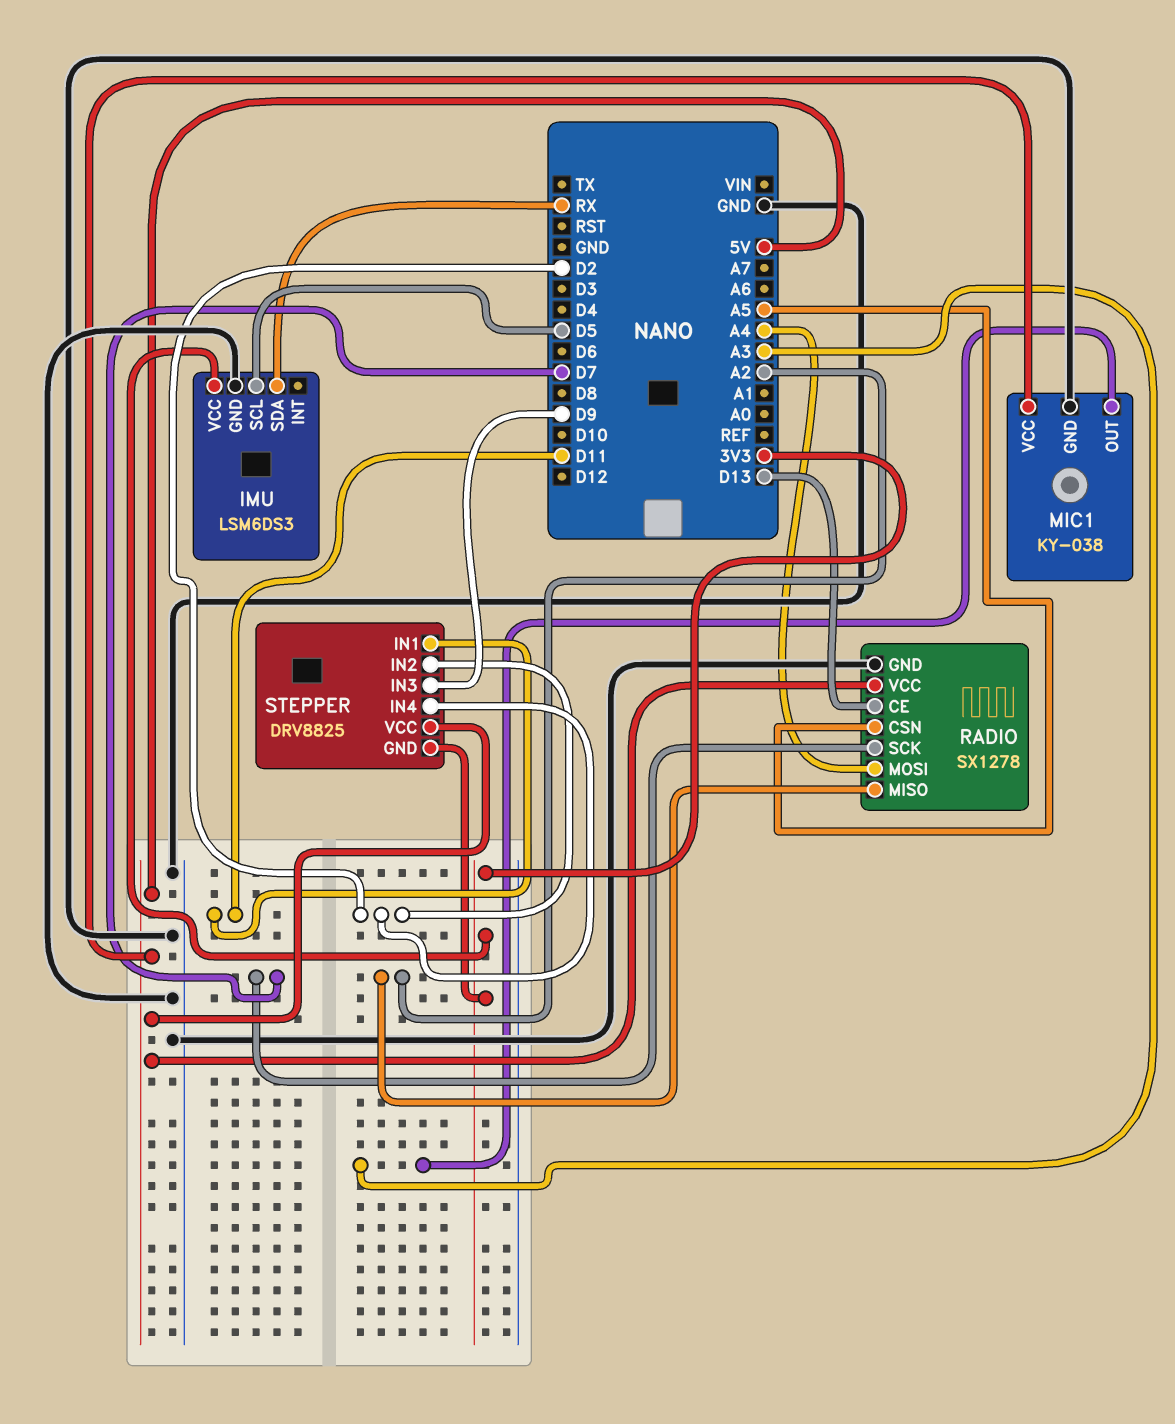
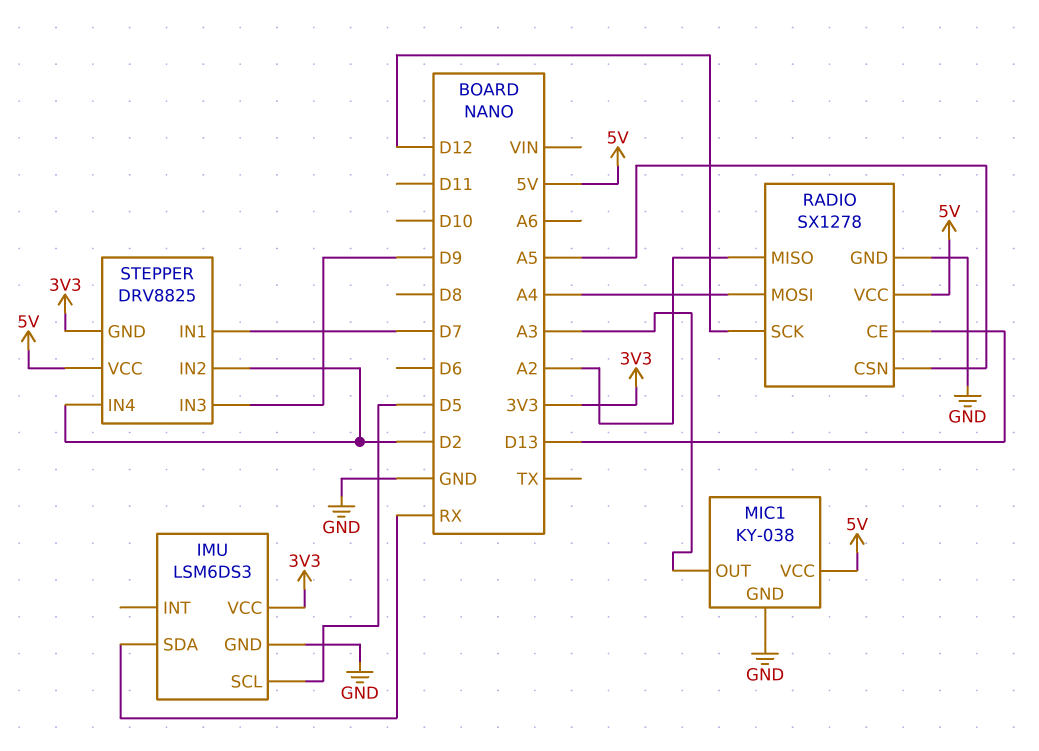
RADIO pin SCK: D7 -> D12
STEPPER pin IN1: D11 -> D7

